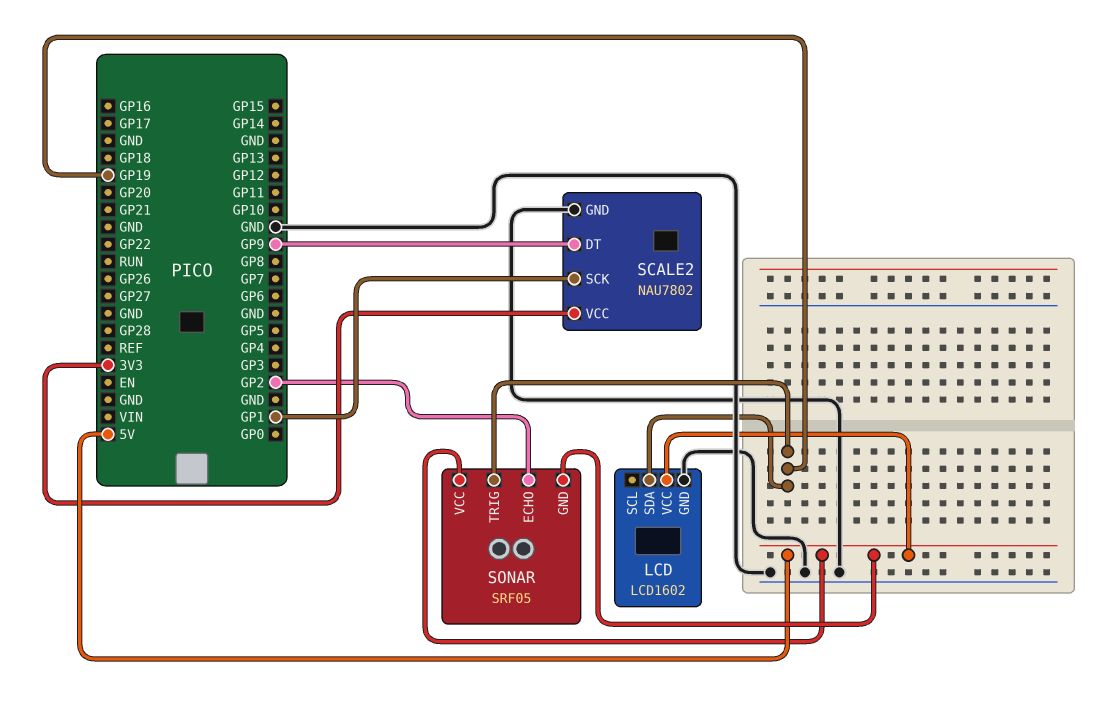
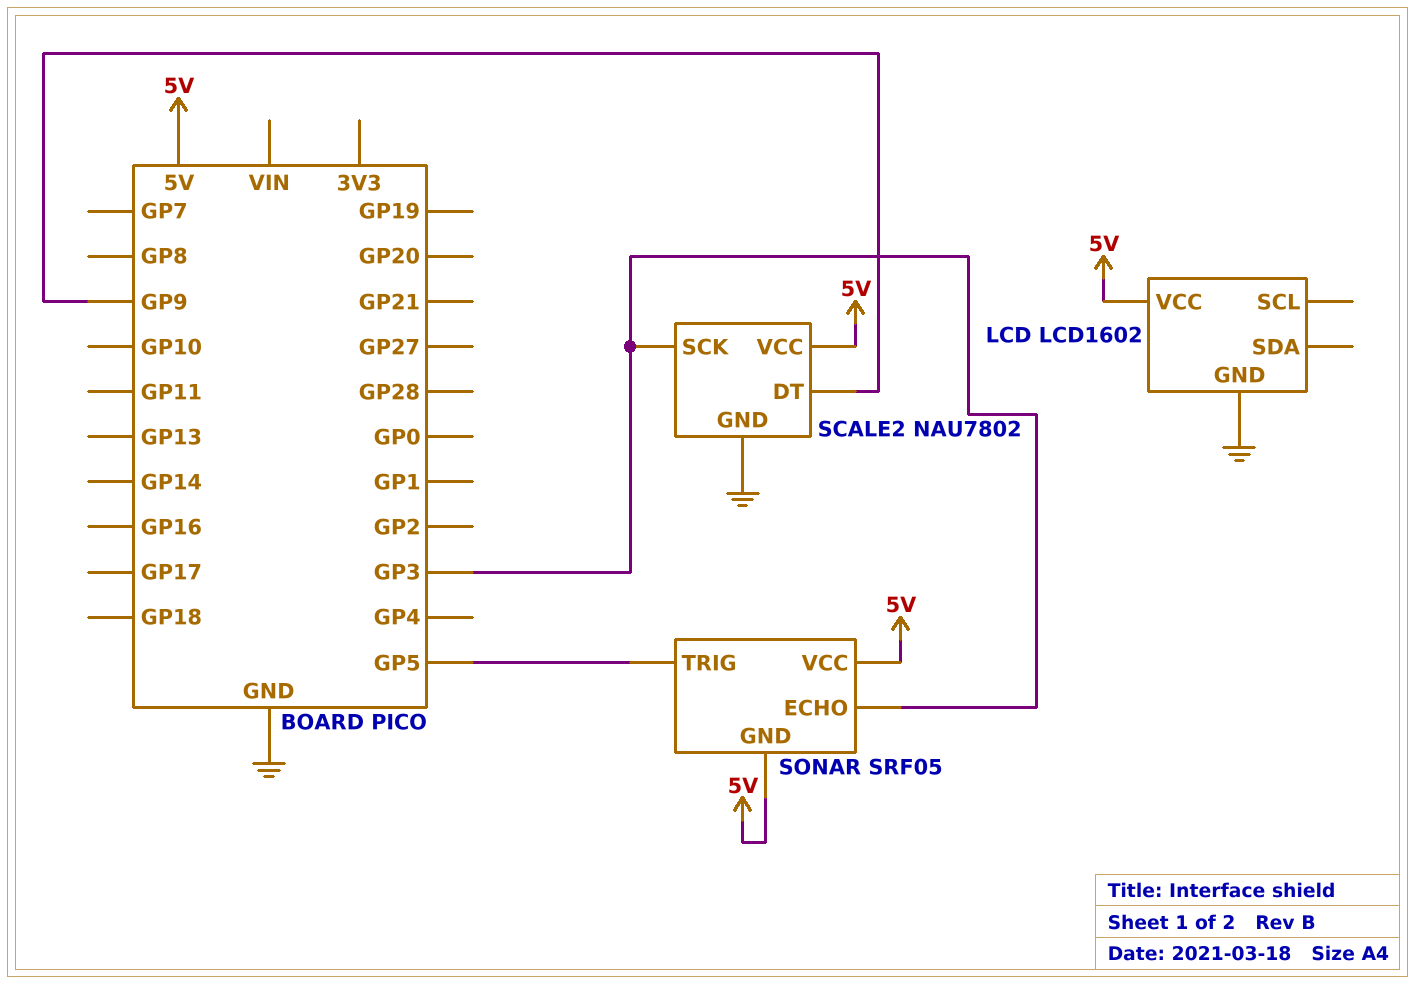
LCD pin SDA: GP19 -> none
SCALE2 pin SCK: GP1 -> GP3
SCALE2 pin VCC: 3V3 -> 5V
SONAR pin ECHO: GP2 -> GP3
SONAR pin TRIG: GP19 -> GP5

